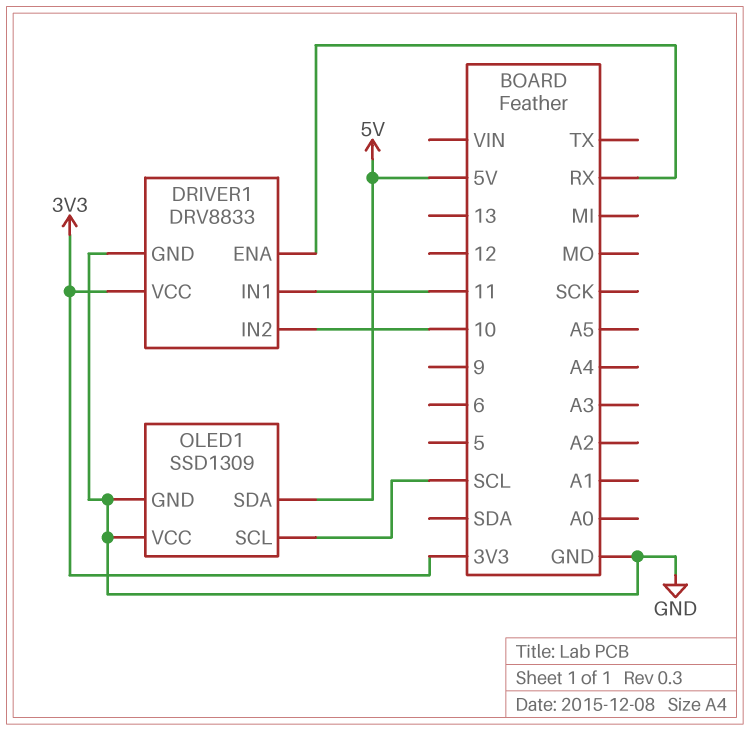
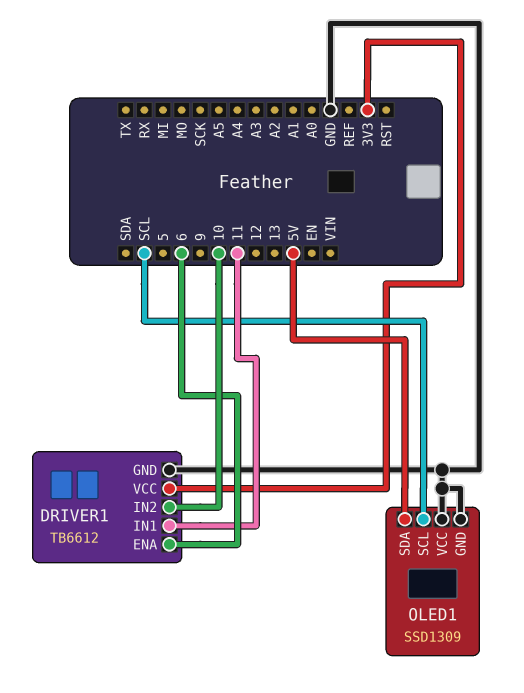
DRIVER1: DRV8833 -> TB6612
DRIVER1 pin ENA: RX -> 6

